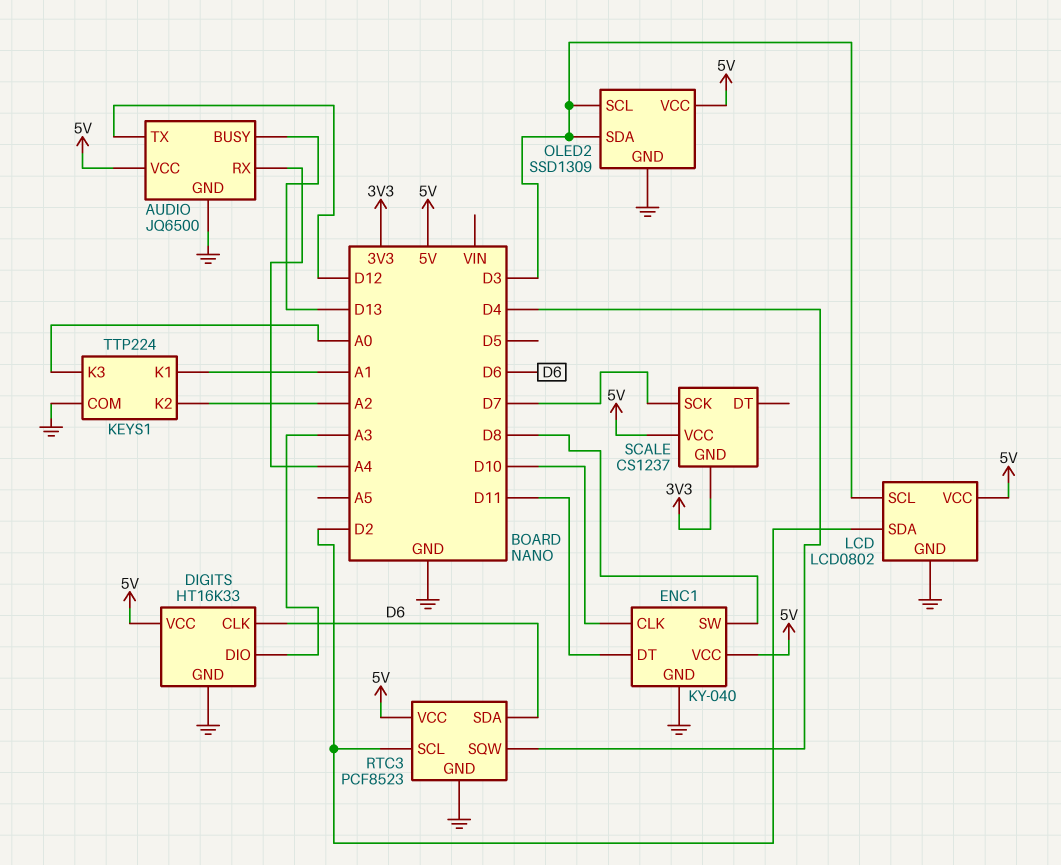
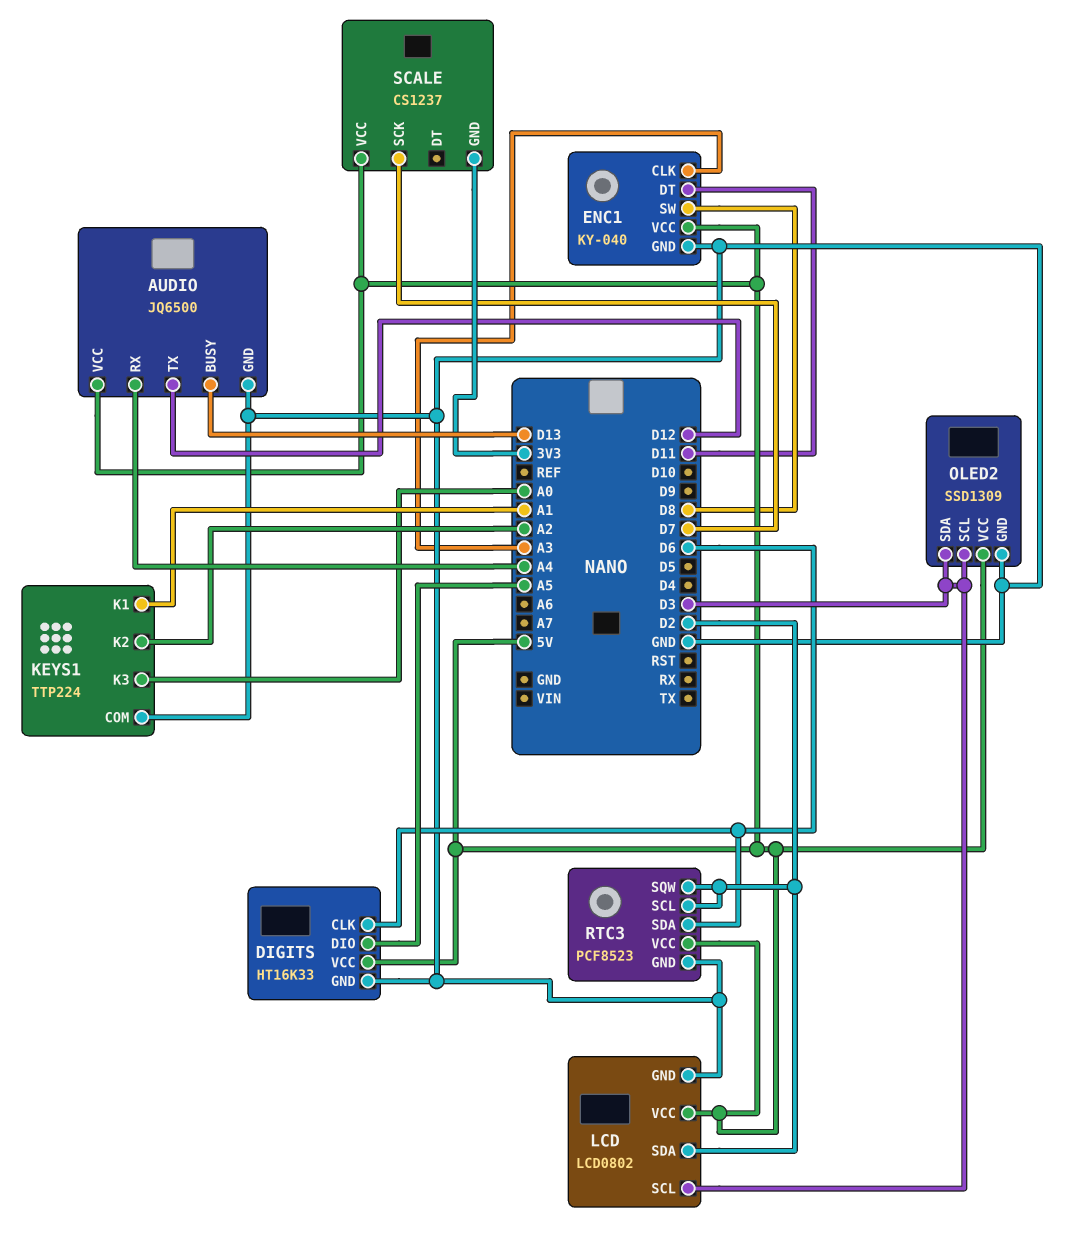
DIGITS pin DIO: A3 -> A5
ENC1 pin CLK: D10 -> A3
RTC3 pin SQW: D4 -> D2

